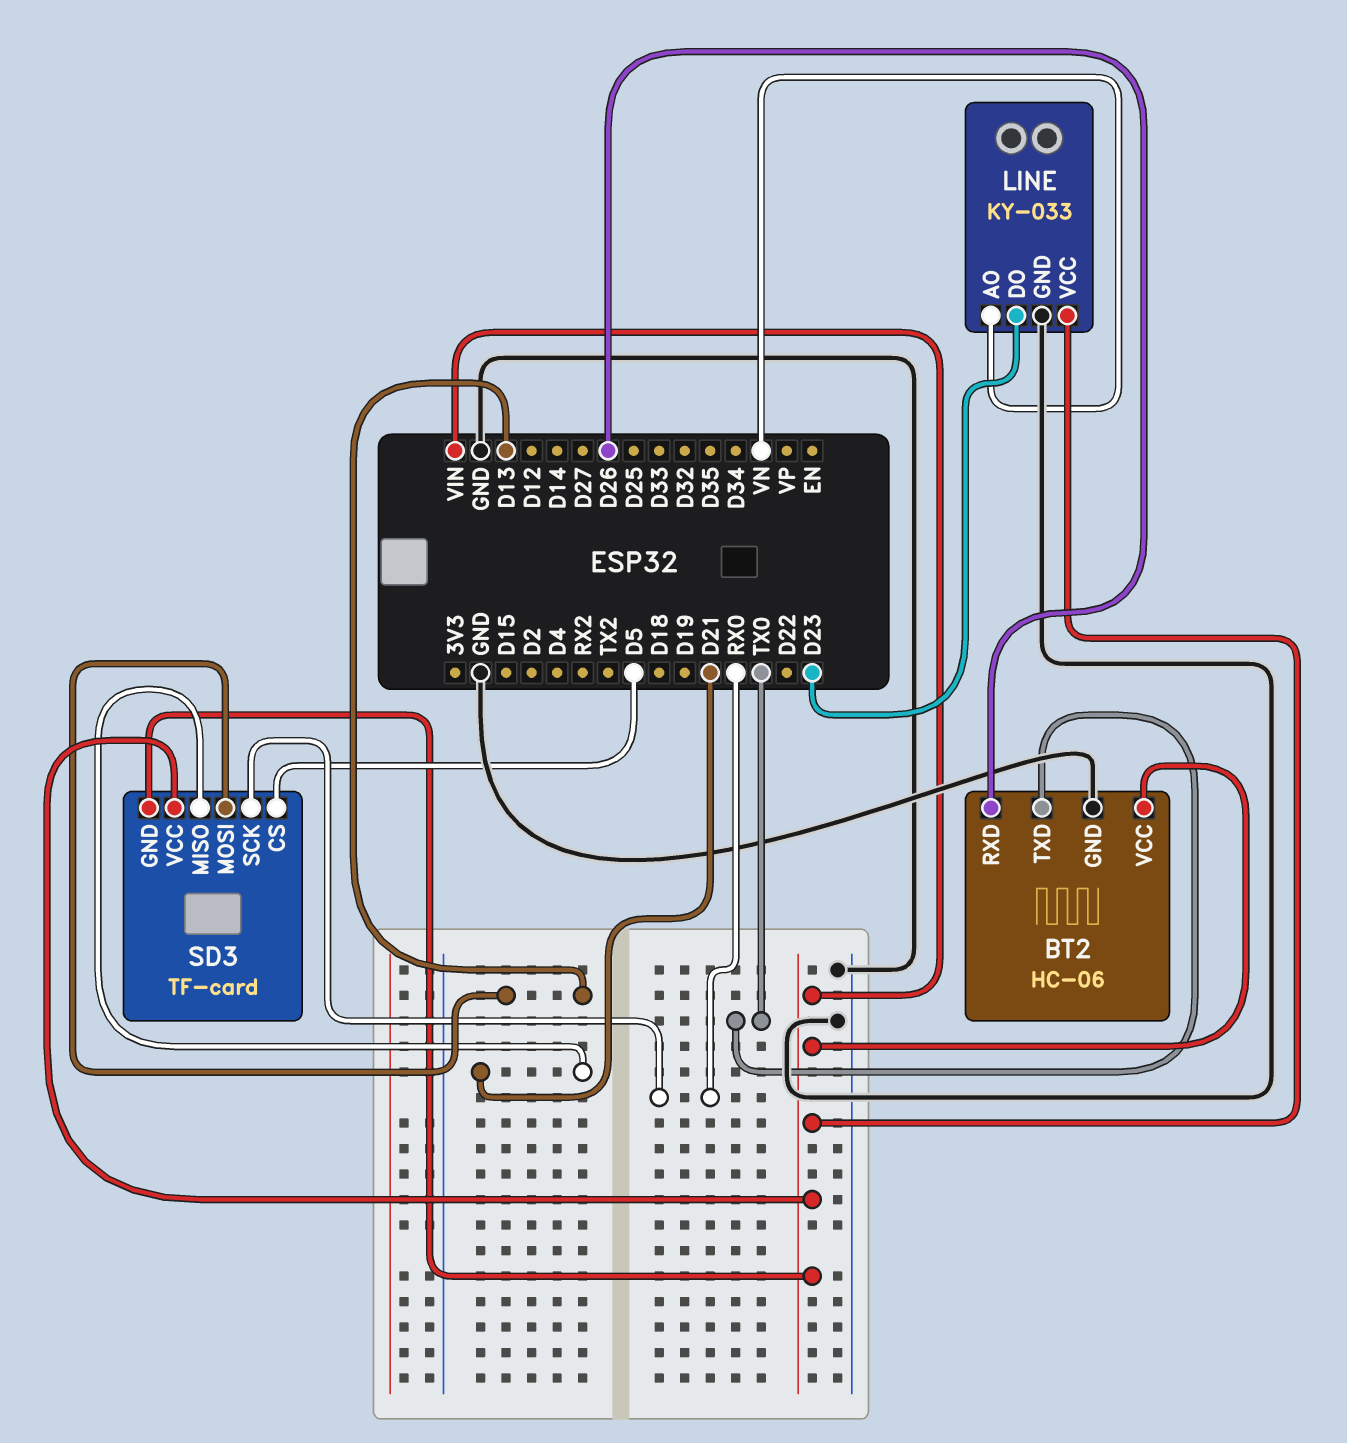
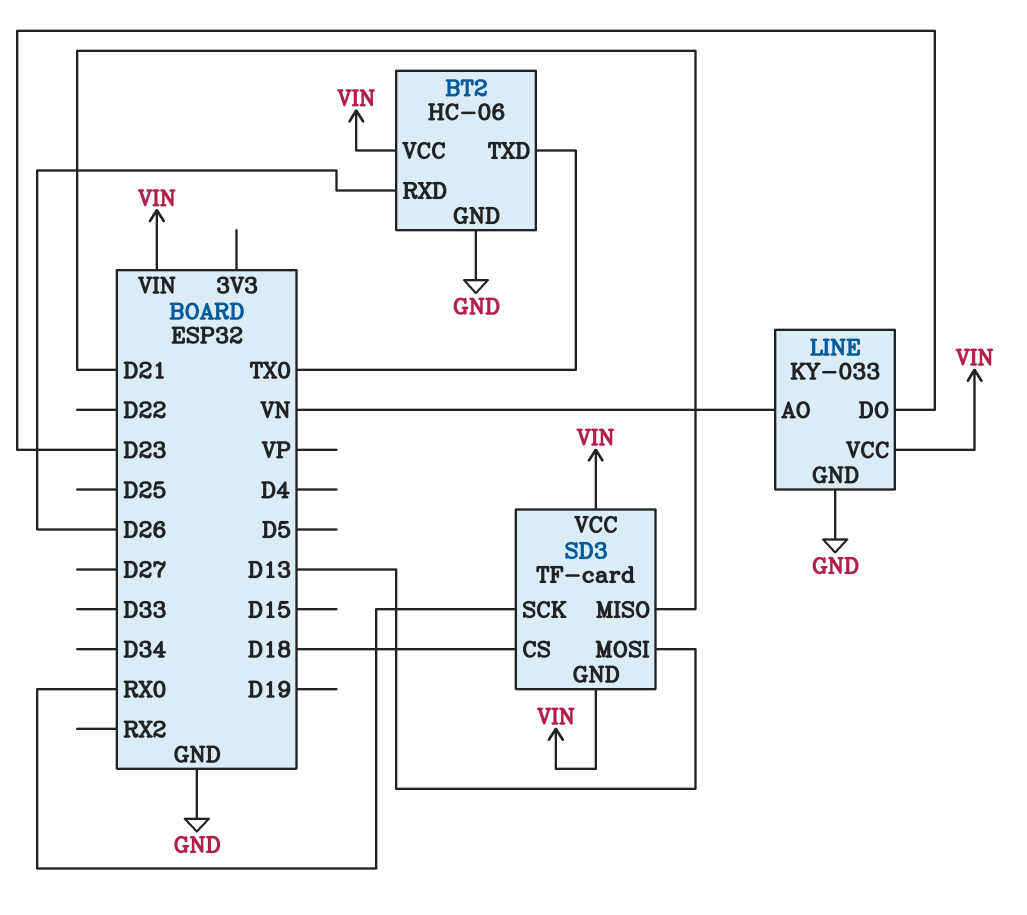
SD3 pin CS: D5 -> D18

